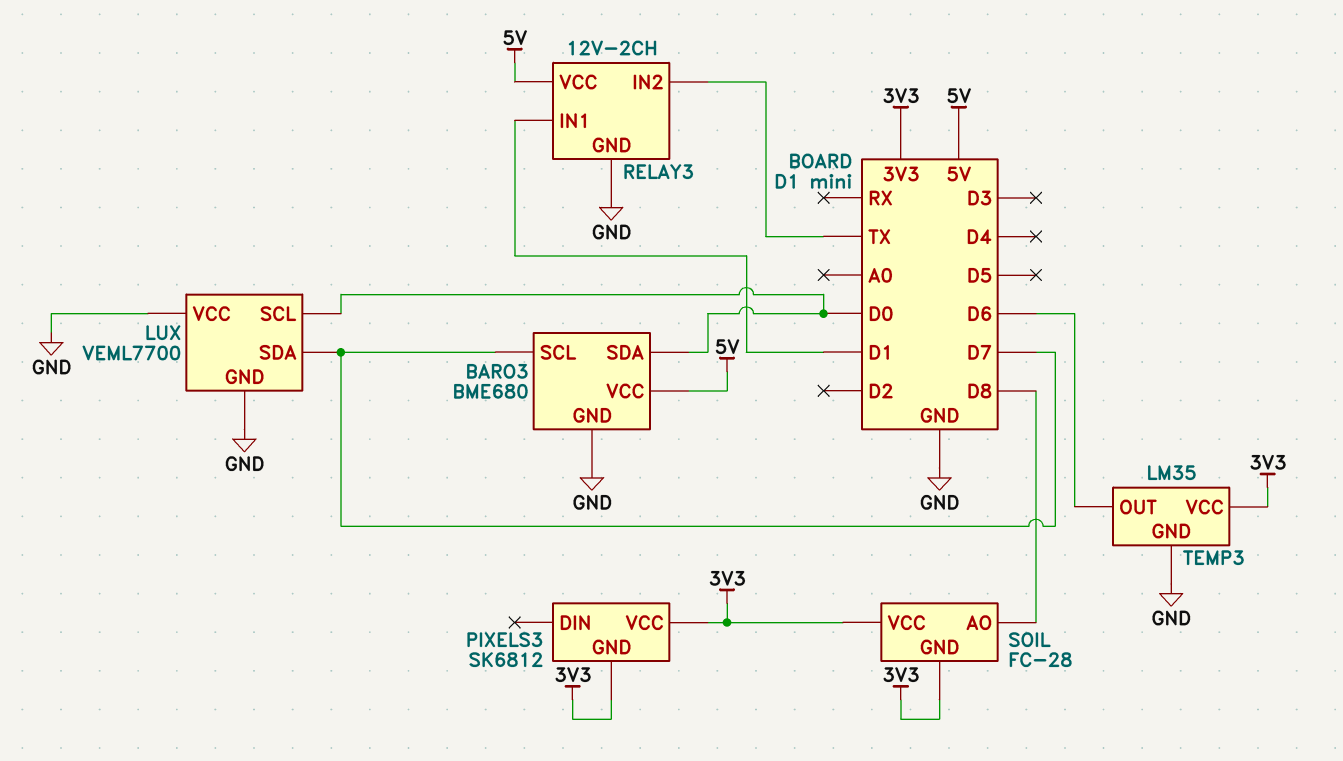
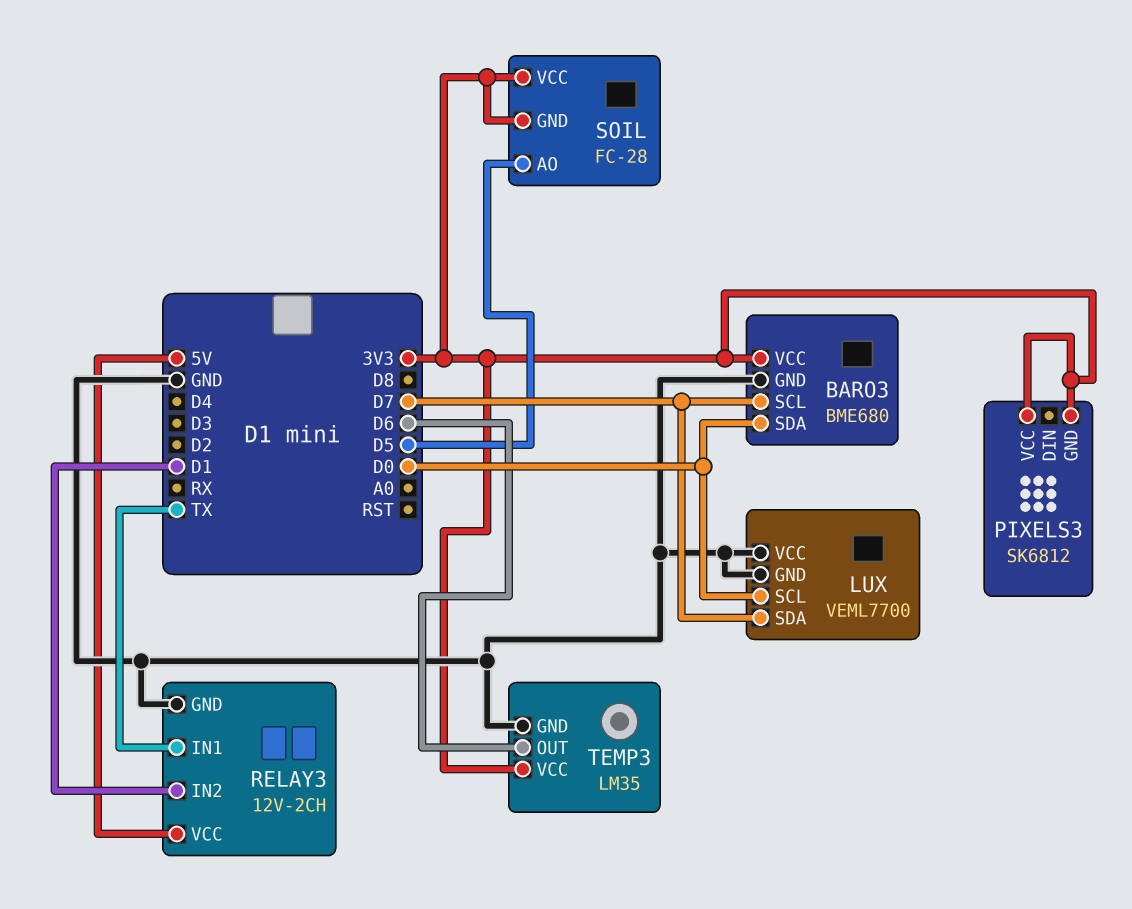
BARO3 pin VCC: 5V -> 3V3
RELAY3 pin IN1: D1 -> TX
RELAY3 pin IN2: TX -> D1
SOIL pin AO: D8 -> D5

